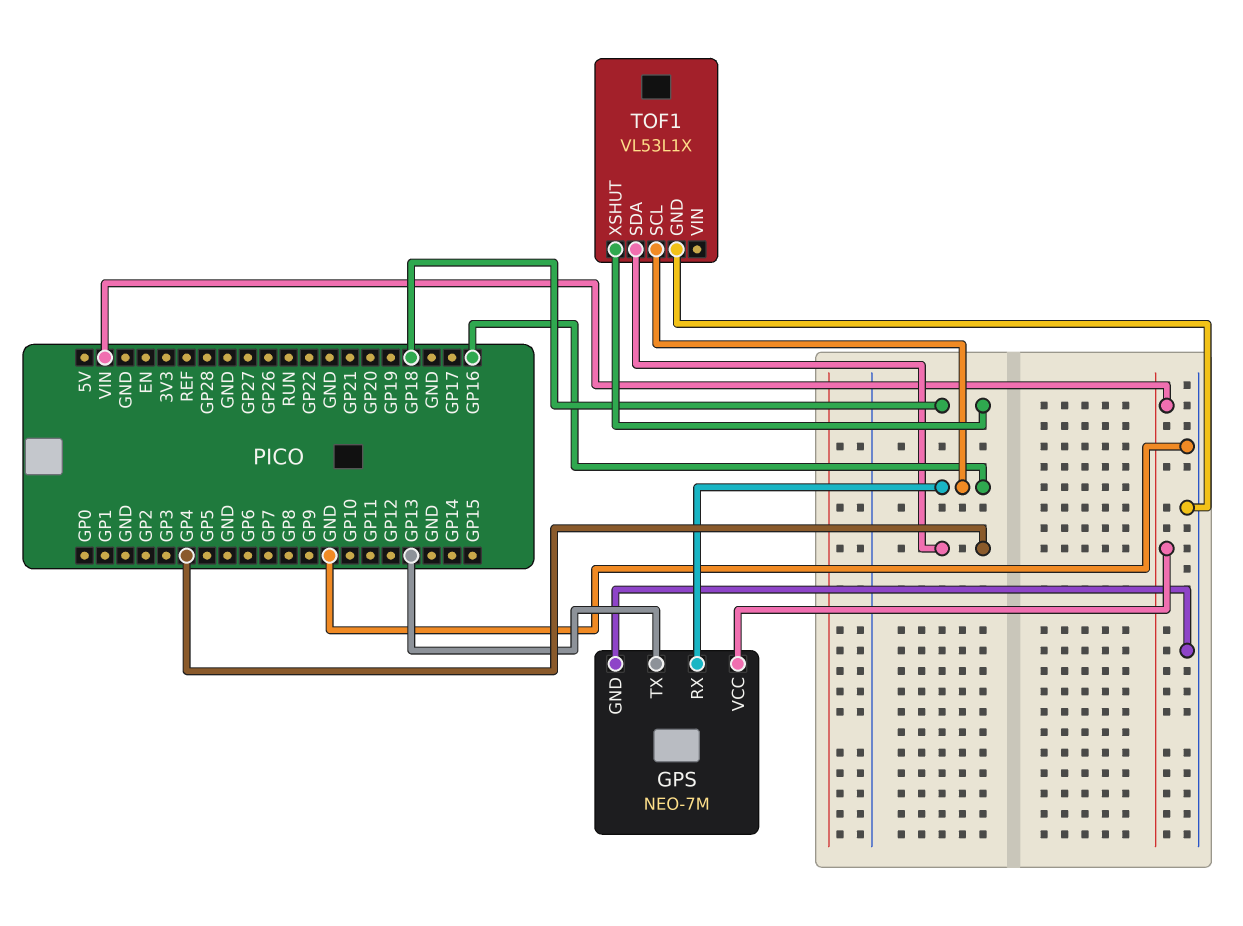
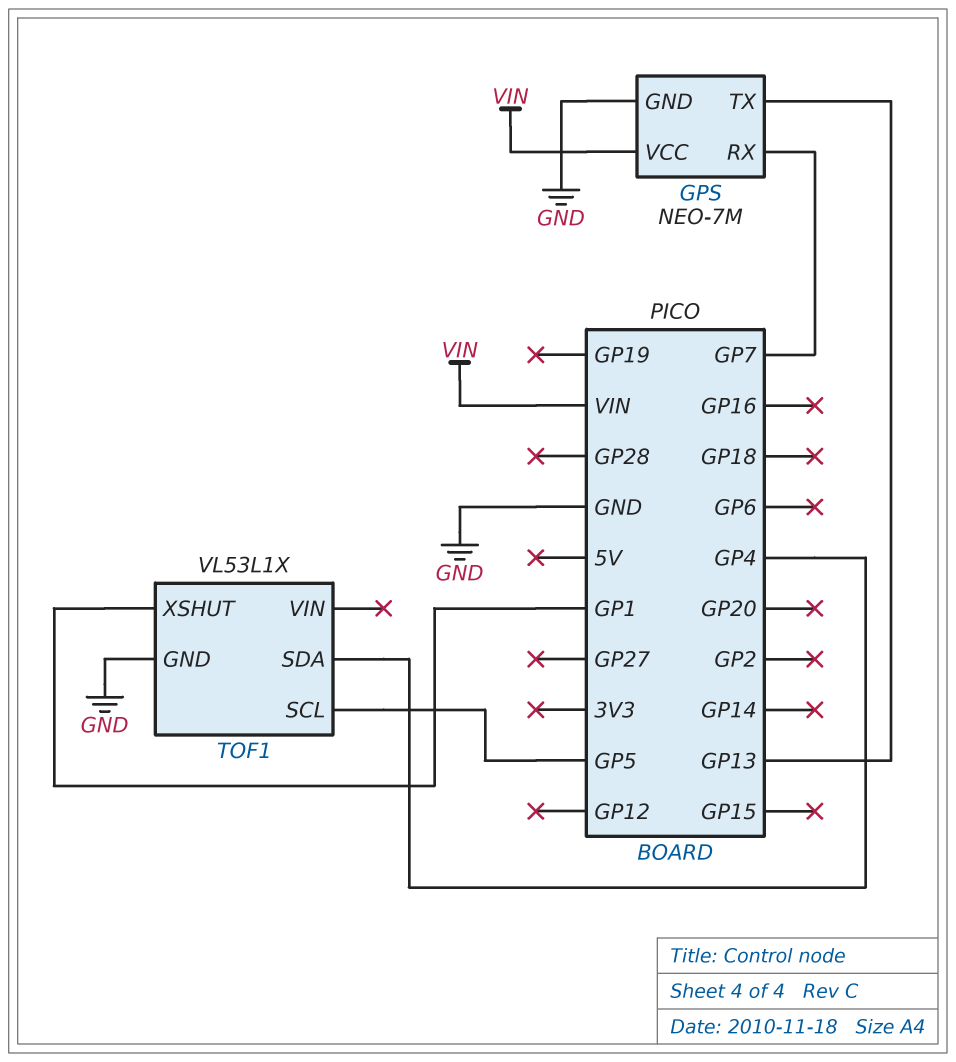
GPS pin RX: GP16 -> GP7
TOF1 pin SCL: GP16 -> GP5
TOF1 pin XSHUT: GP18 -> GP1

